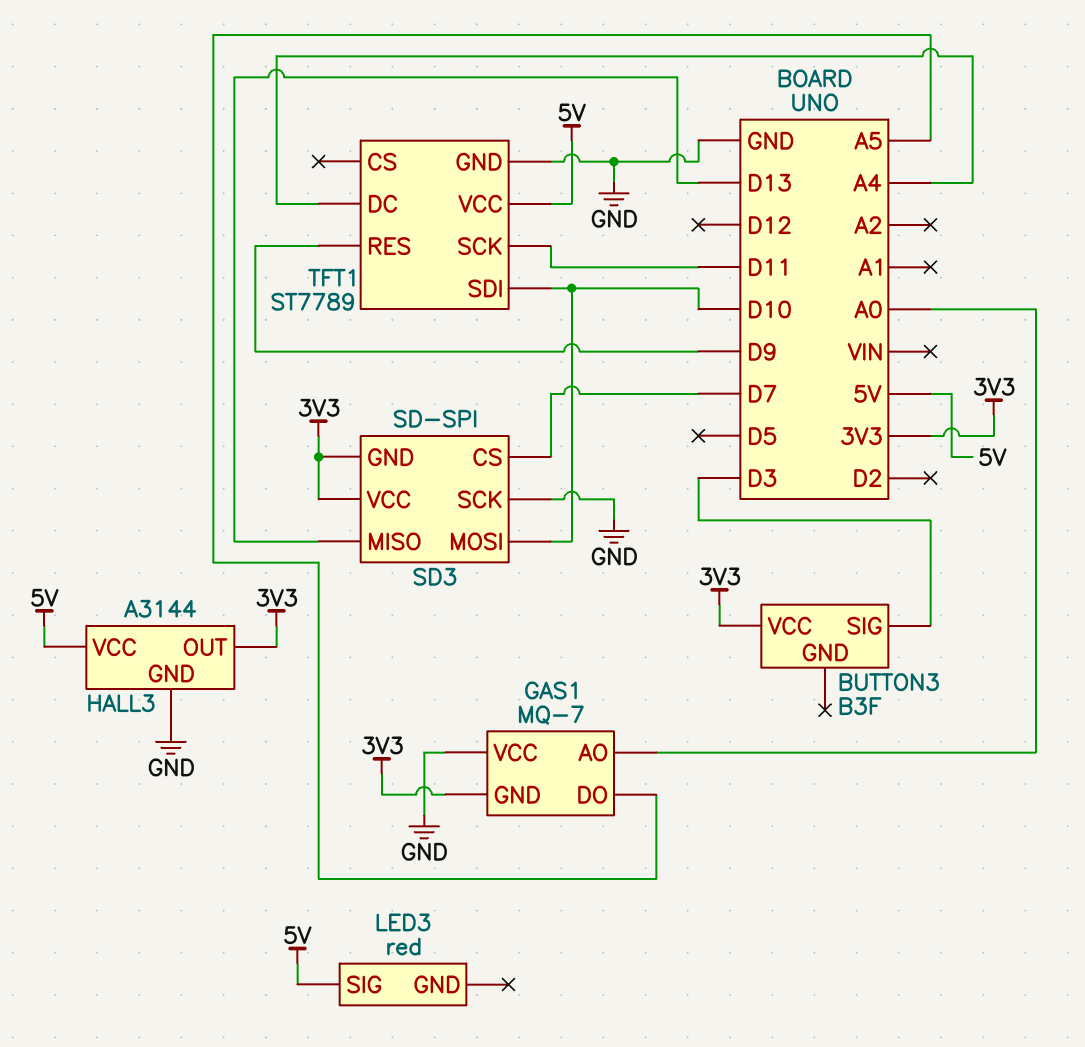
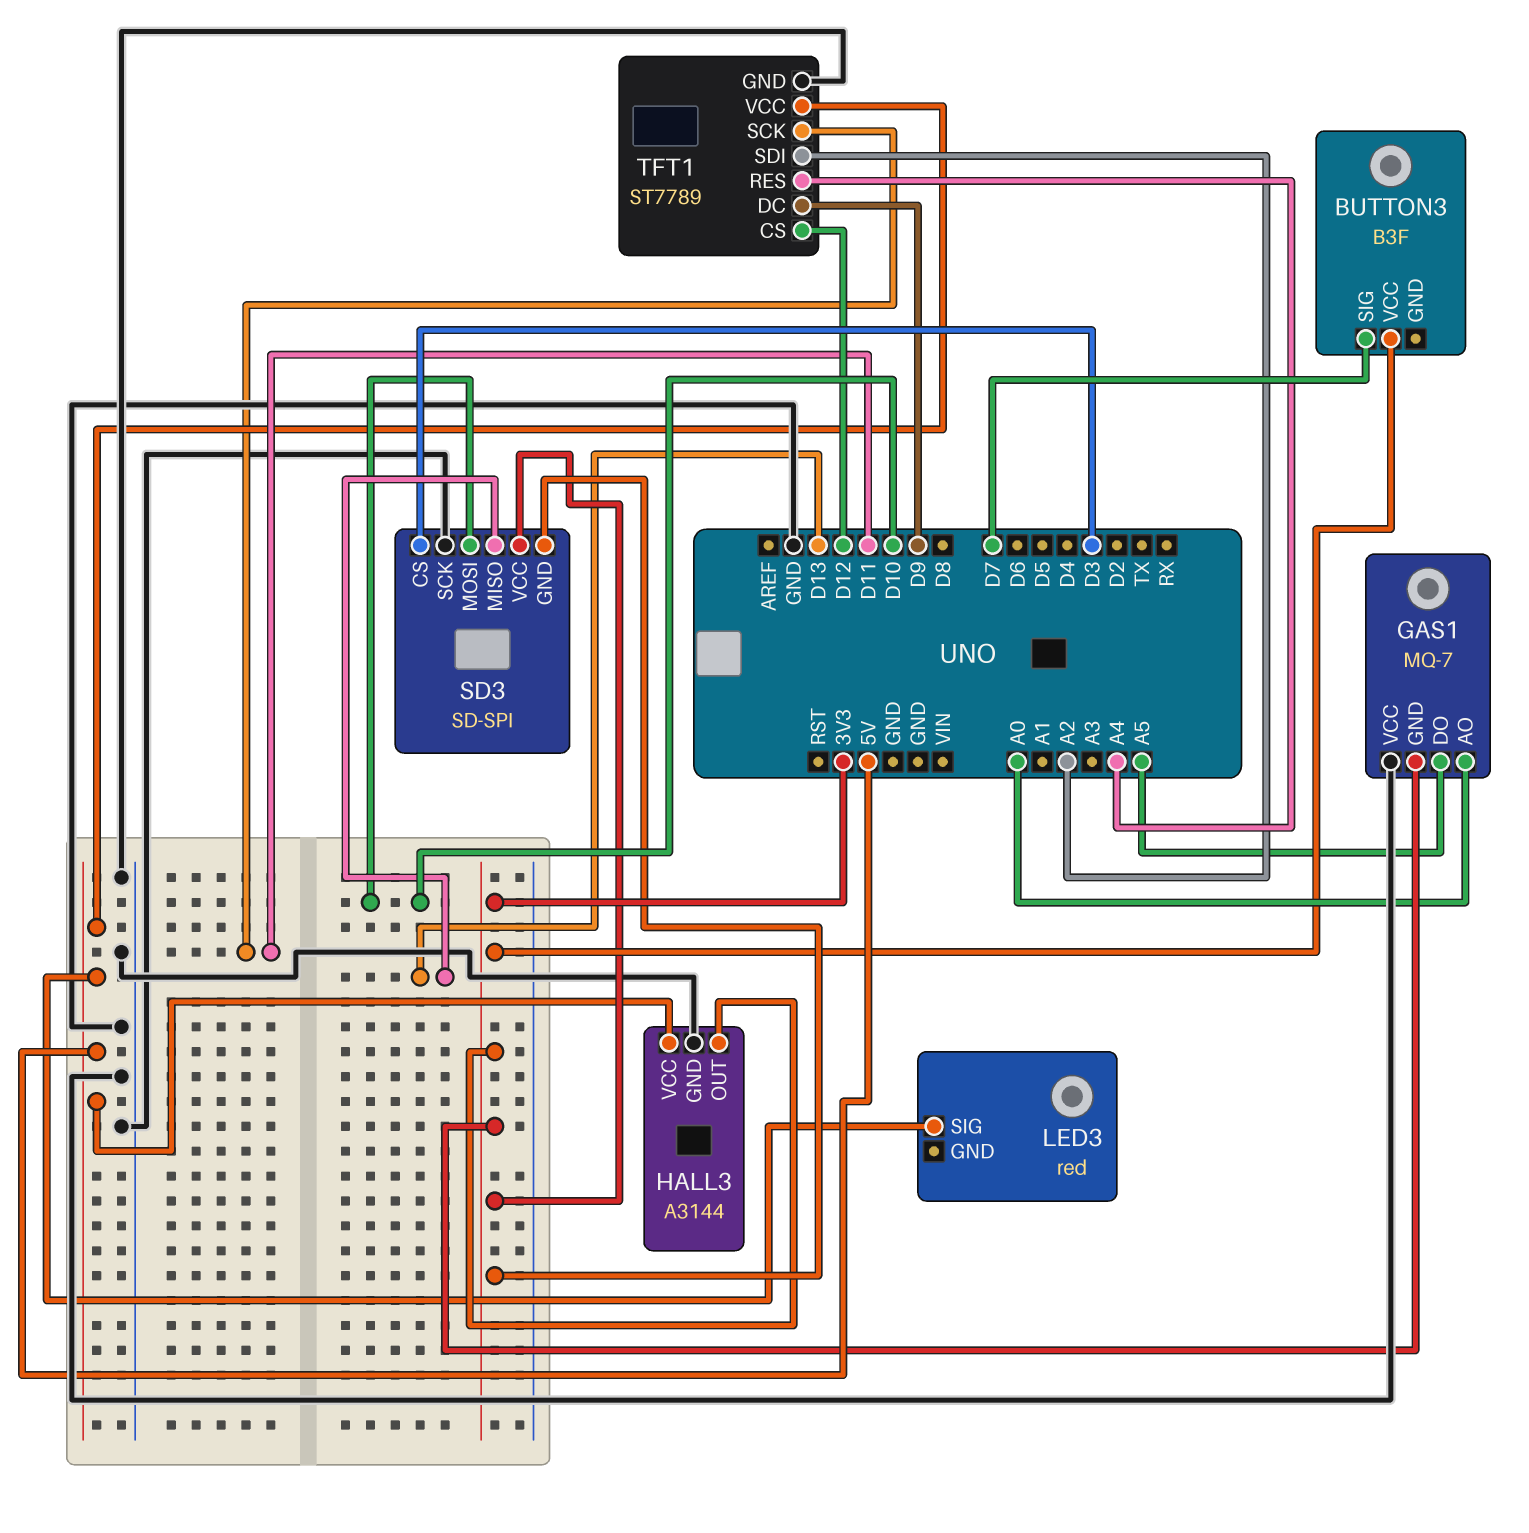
BUTTON3 pin SIG: D3 -> D7
SD3 pin CS: D7 -> D3
TFT1 pin CS: none -> D12
TFT1 pin DC: A4 -> D9
TFT1 pin RES: D9 -> A4
TFT1 pin SDI: D10 -> A2

